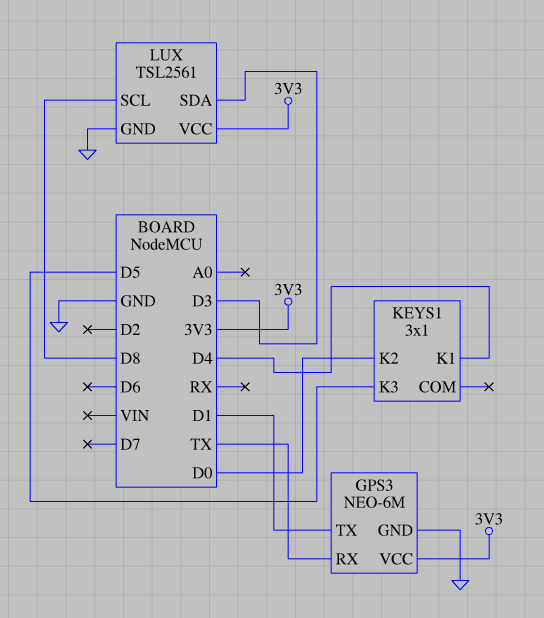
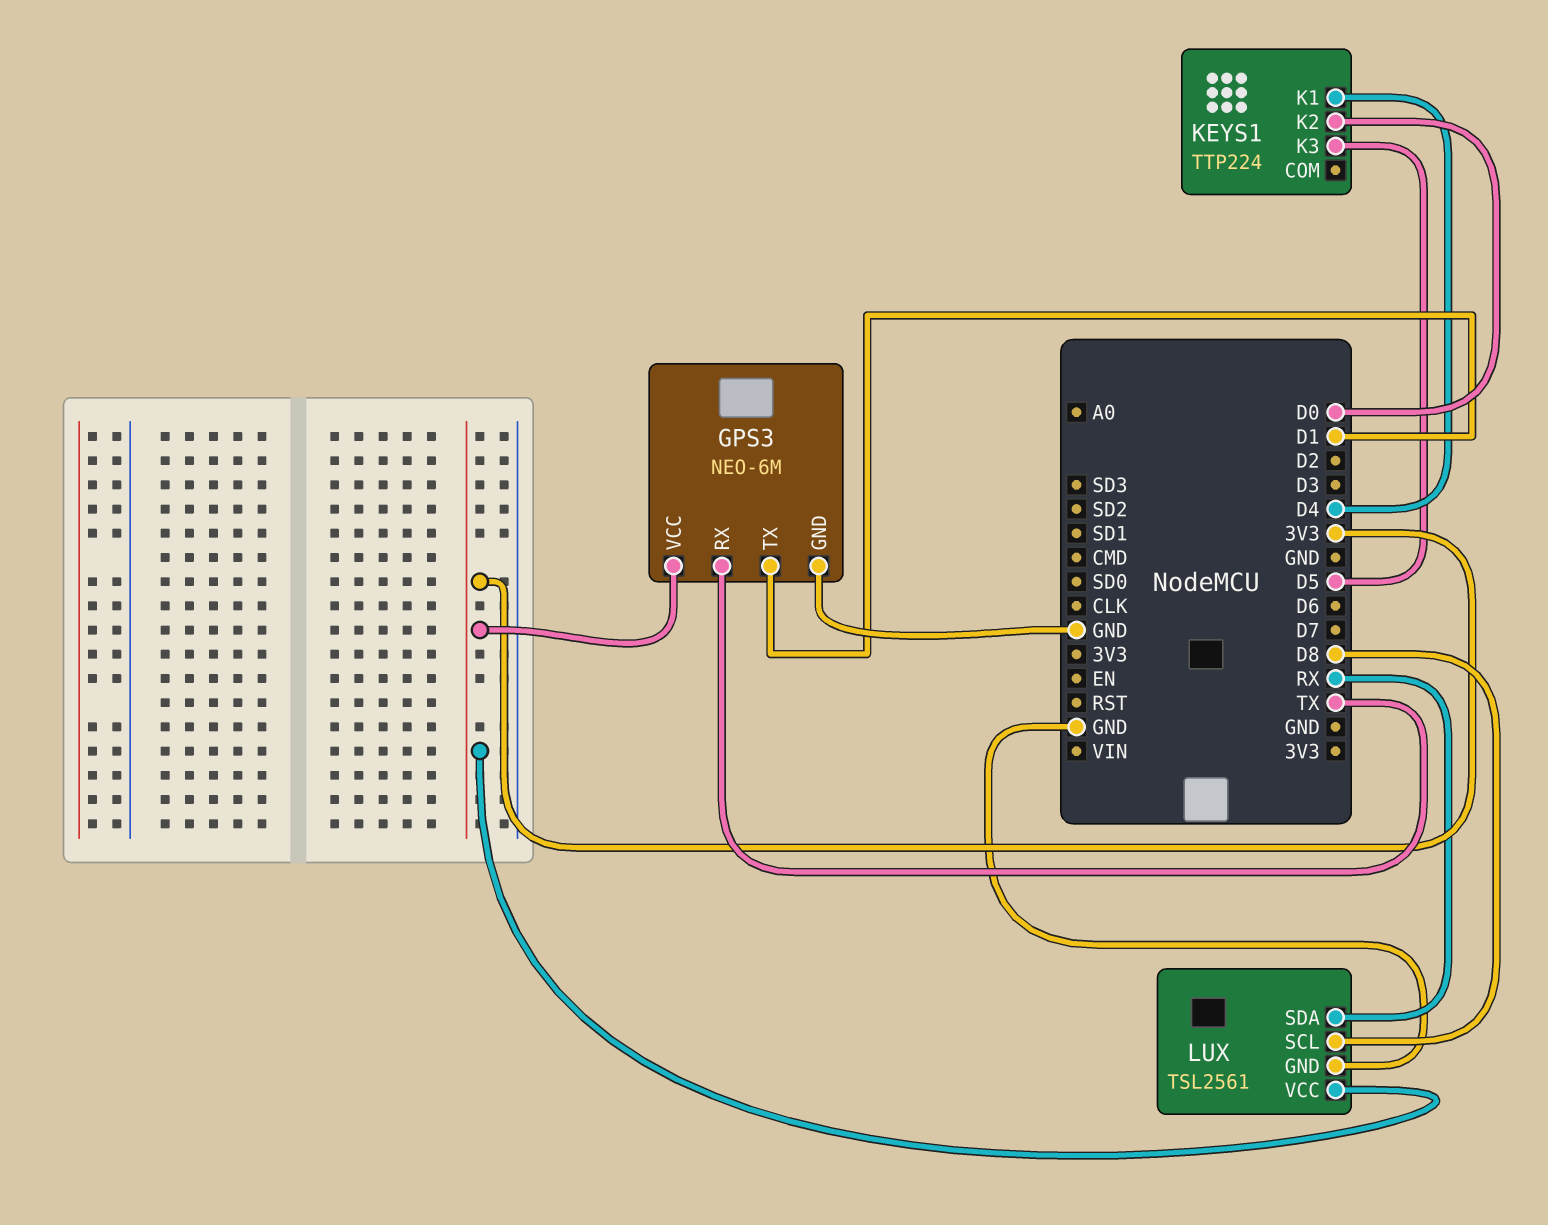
KEYS1: 3x1 -> TTP224
LUX pin SDA: D3 -> RX

